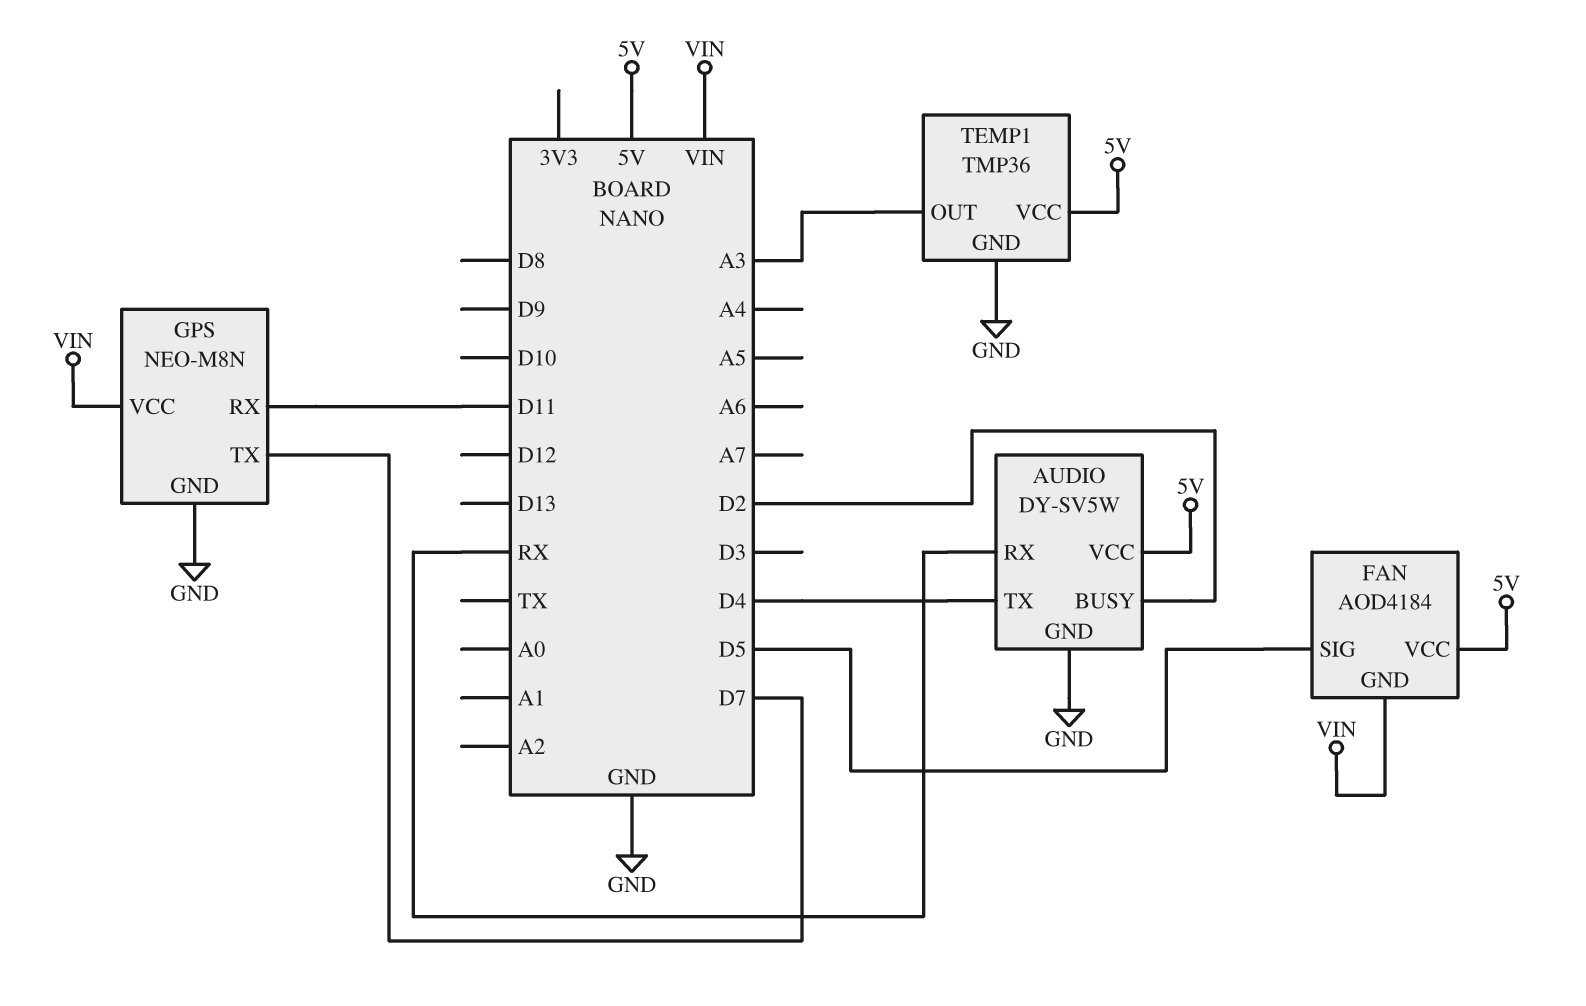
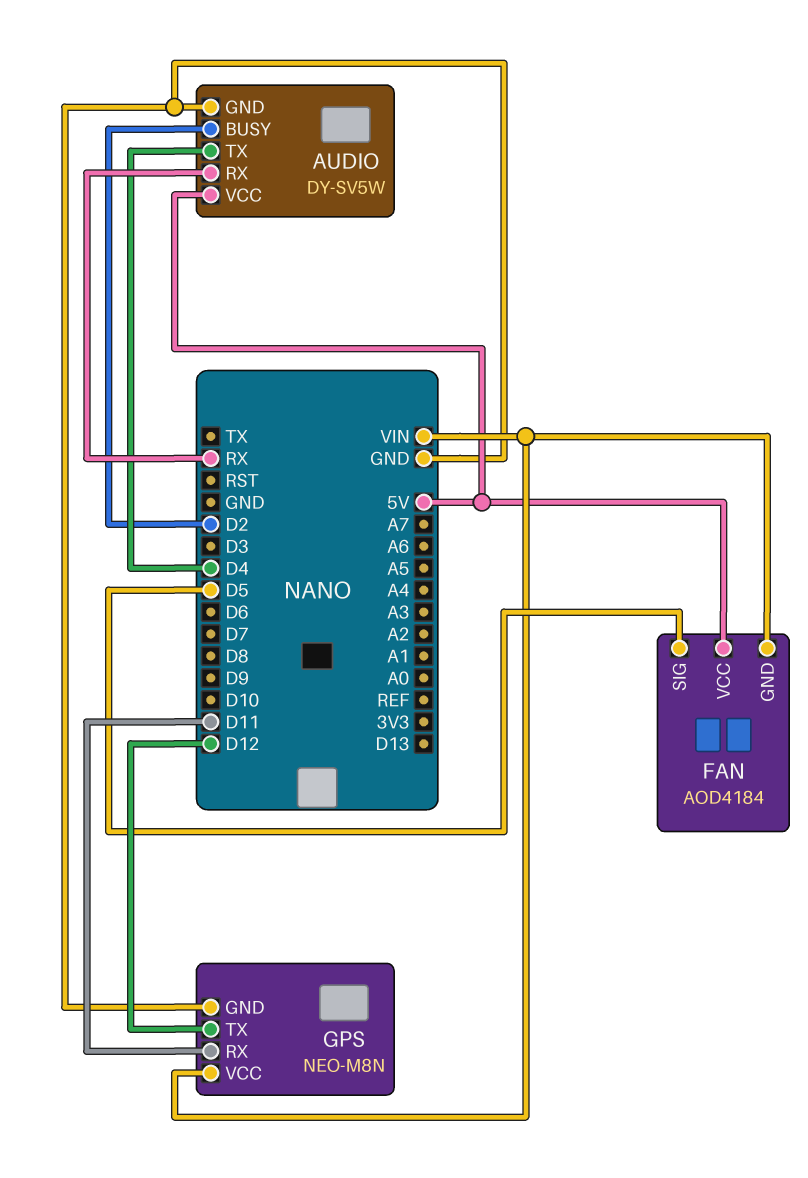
GPS pin TX: D7 -> D12
TEMP1: TMP36 -> none
TEMP1 pin GND: GND -> none
TEMP1 pin OUT: A3 -> none
TEMP1 pin VCC: 5V -> none

